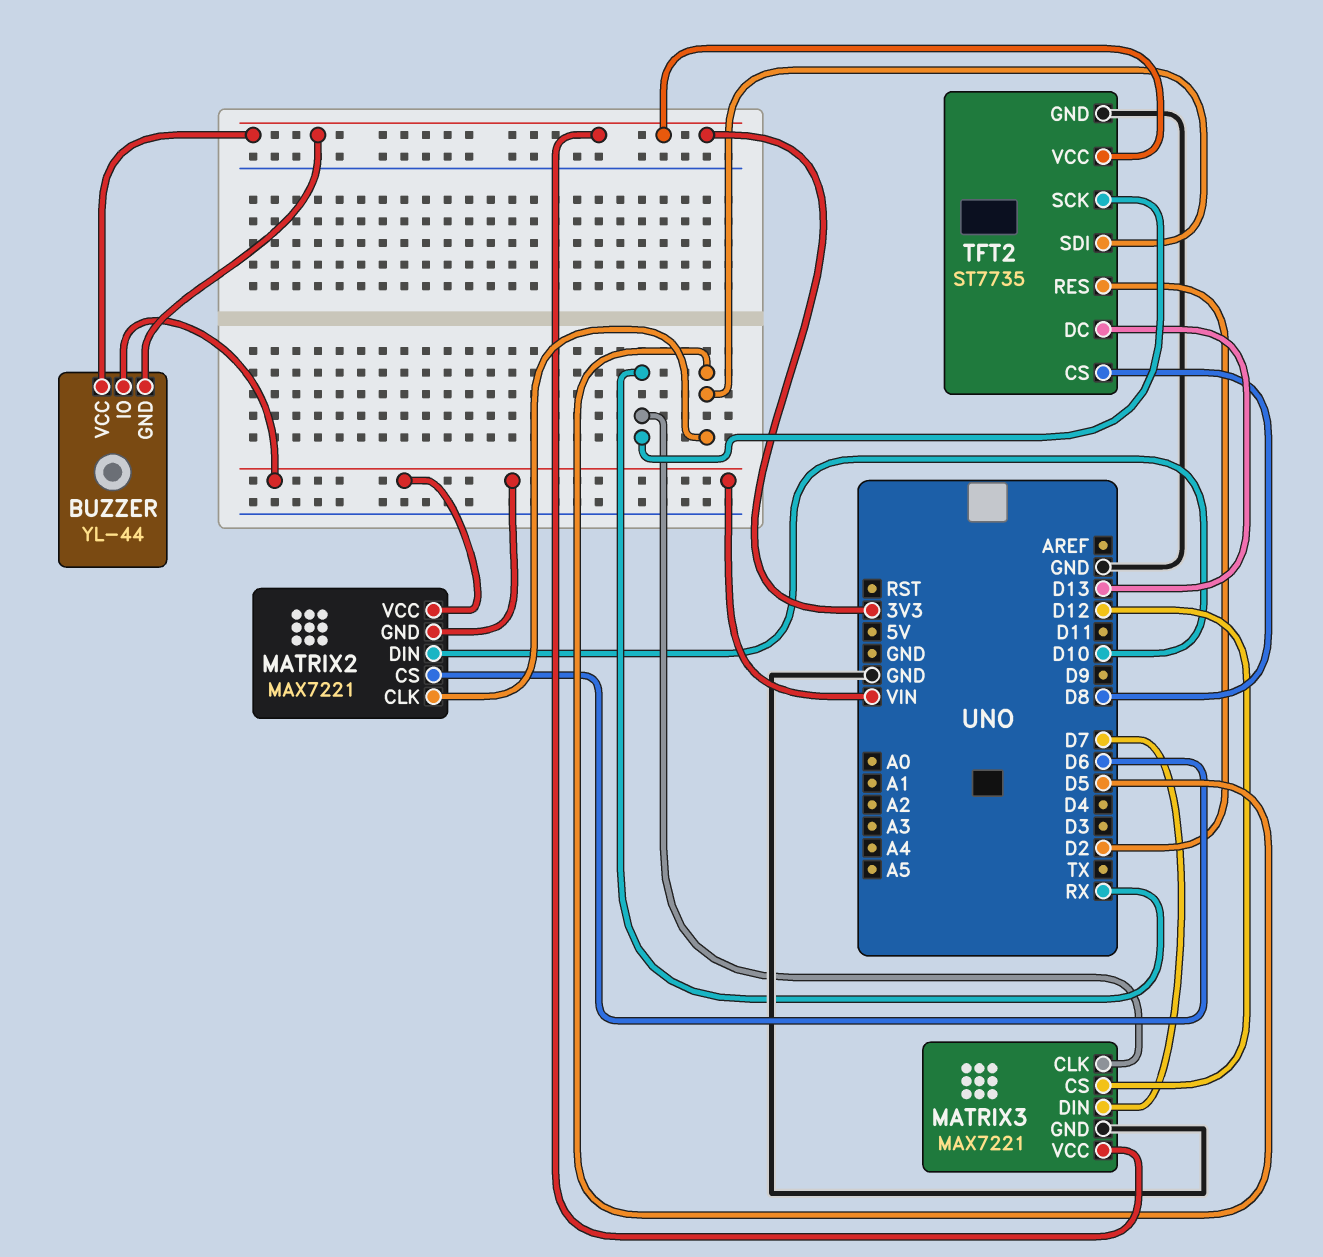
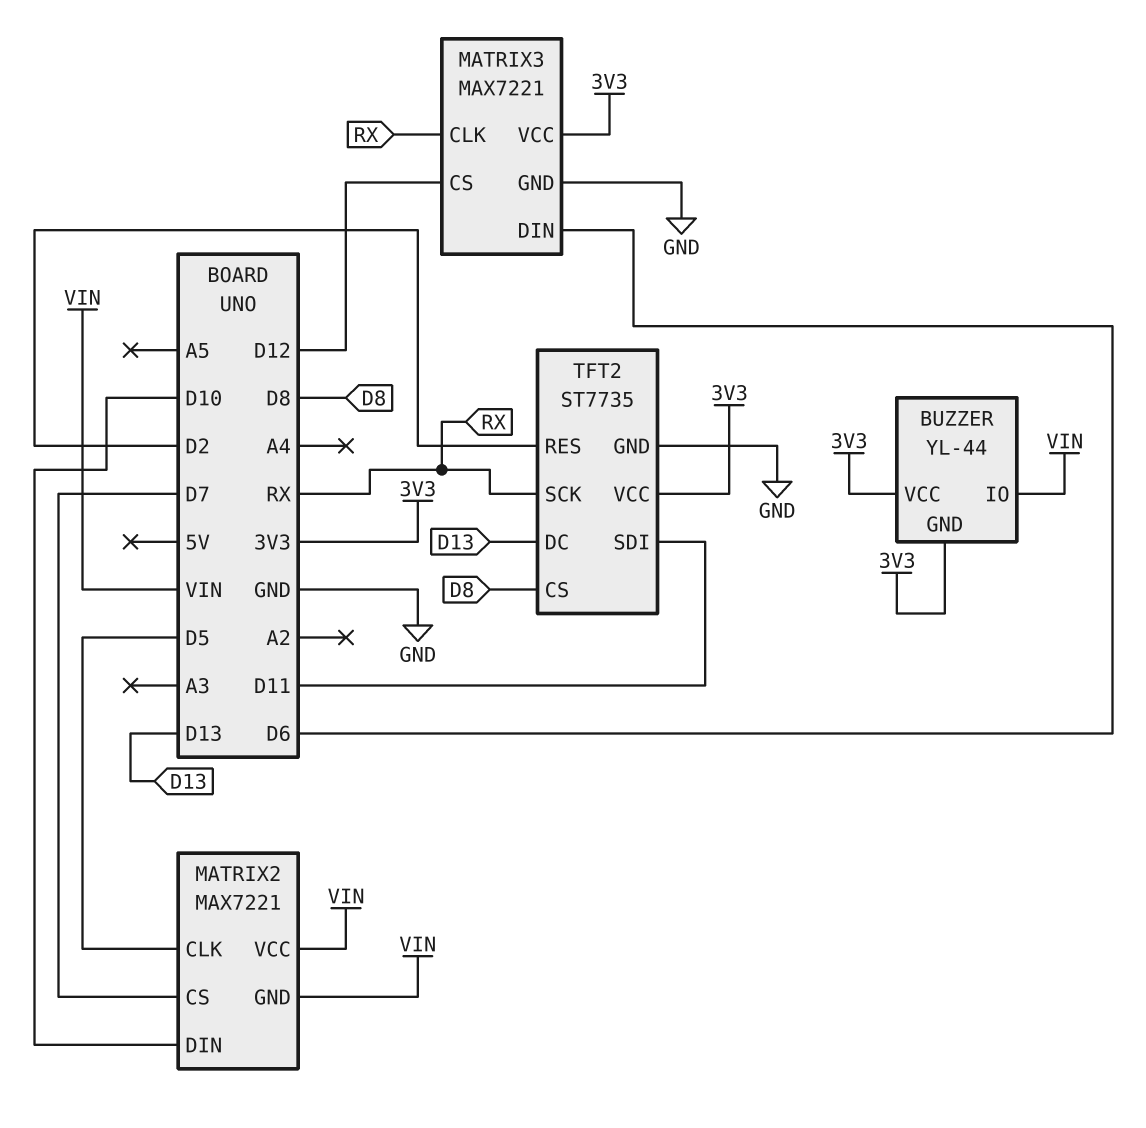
MATRIX2 pin CS: D6 -> D7
MATRIX3 pin DIN: D7 -> D6
TFT2 pin SDI: D5 -> D11

